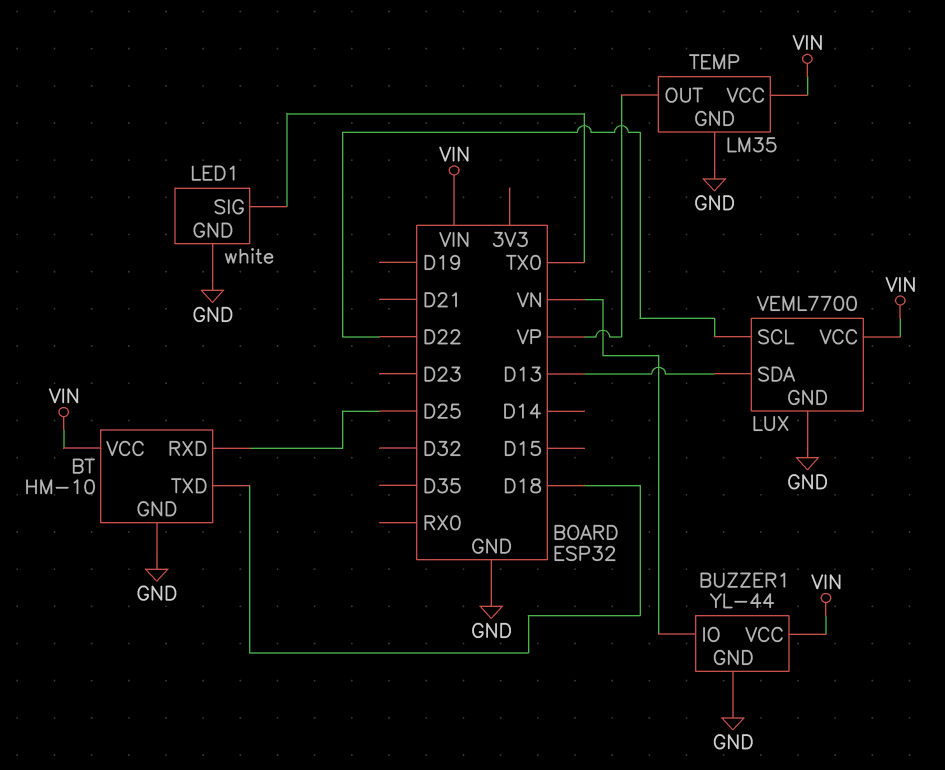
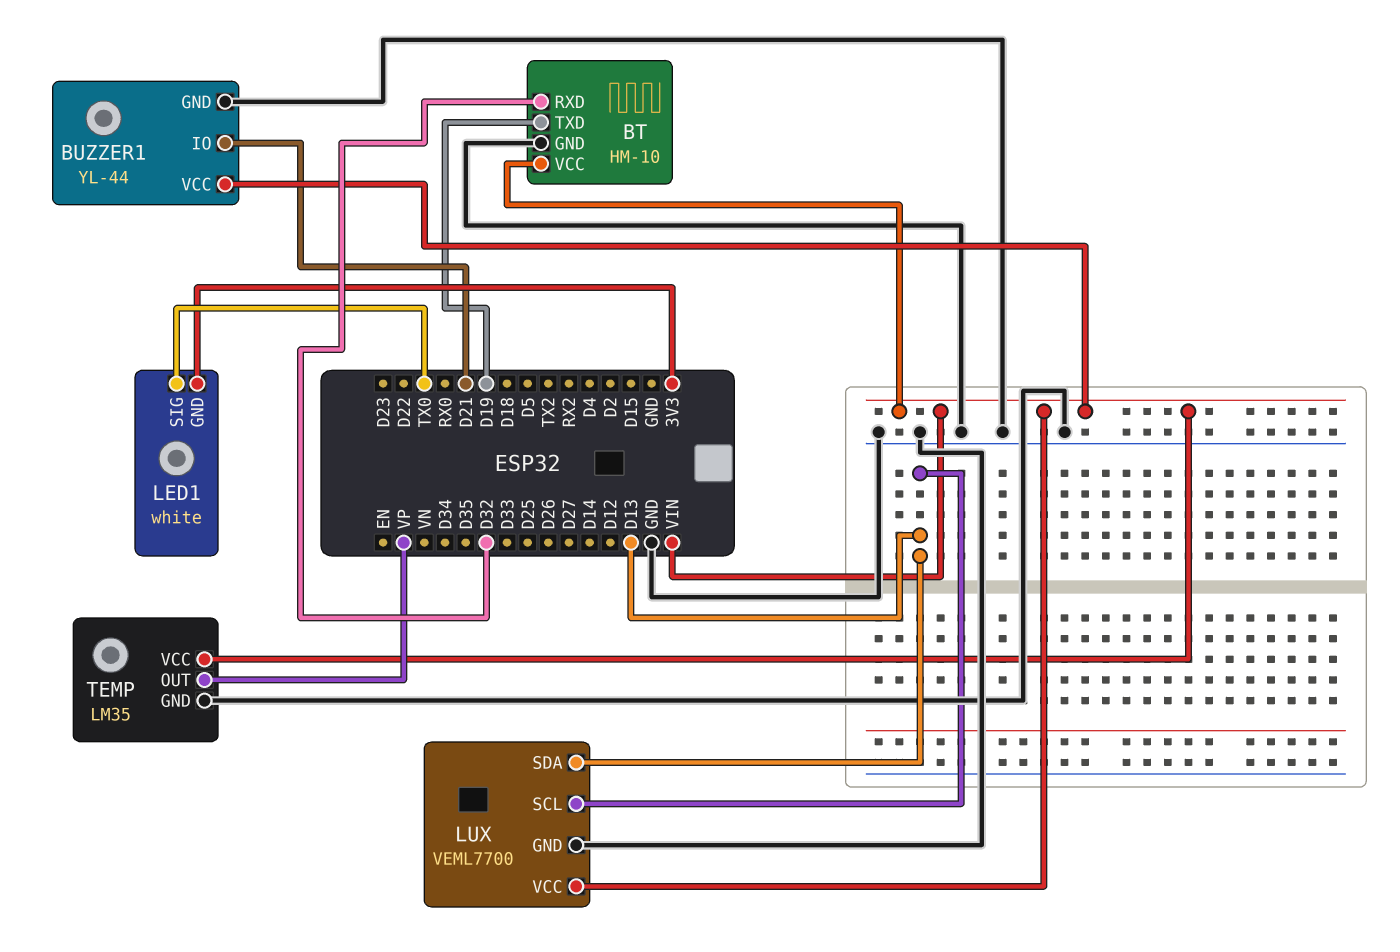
BT pin RXD: D25 -> D32
BT pin TXD: D18 -> D19
BUZZER1 pin IO: VN -> D21
LED1 pin GND: GND -> 3V3
LUX pin SCL: D22 -> D13

